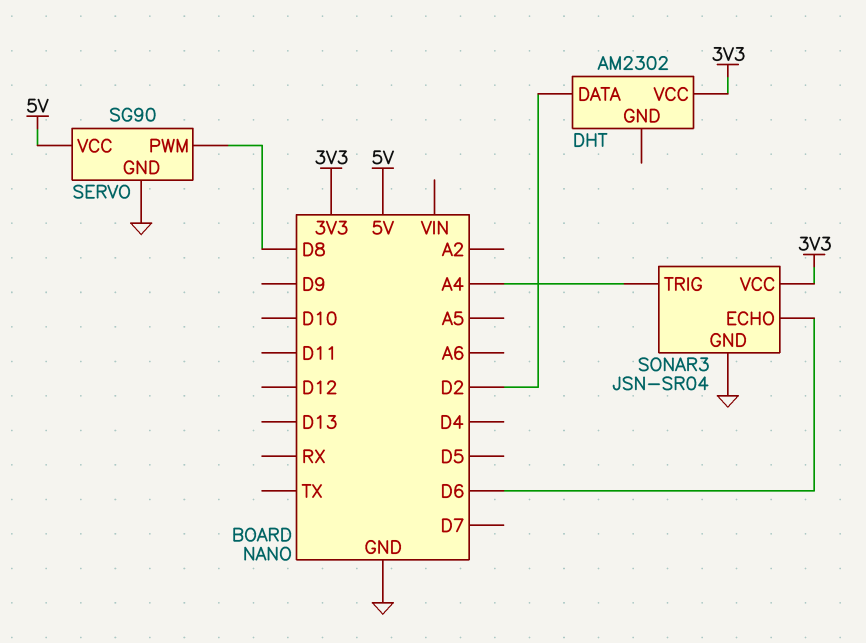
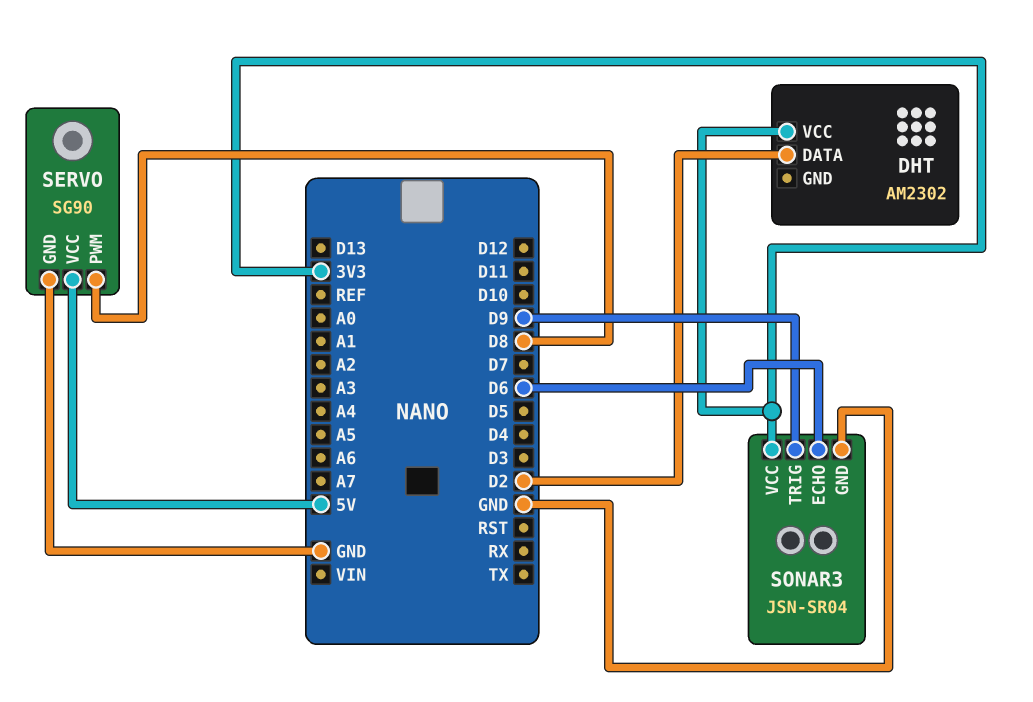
SONAR3 pin TRIG: A4 -> D9

